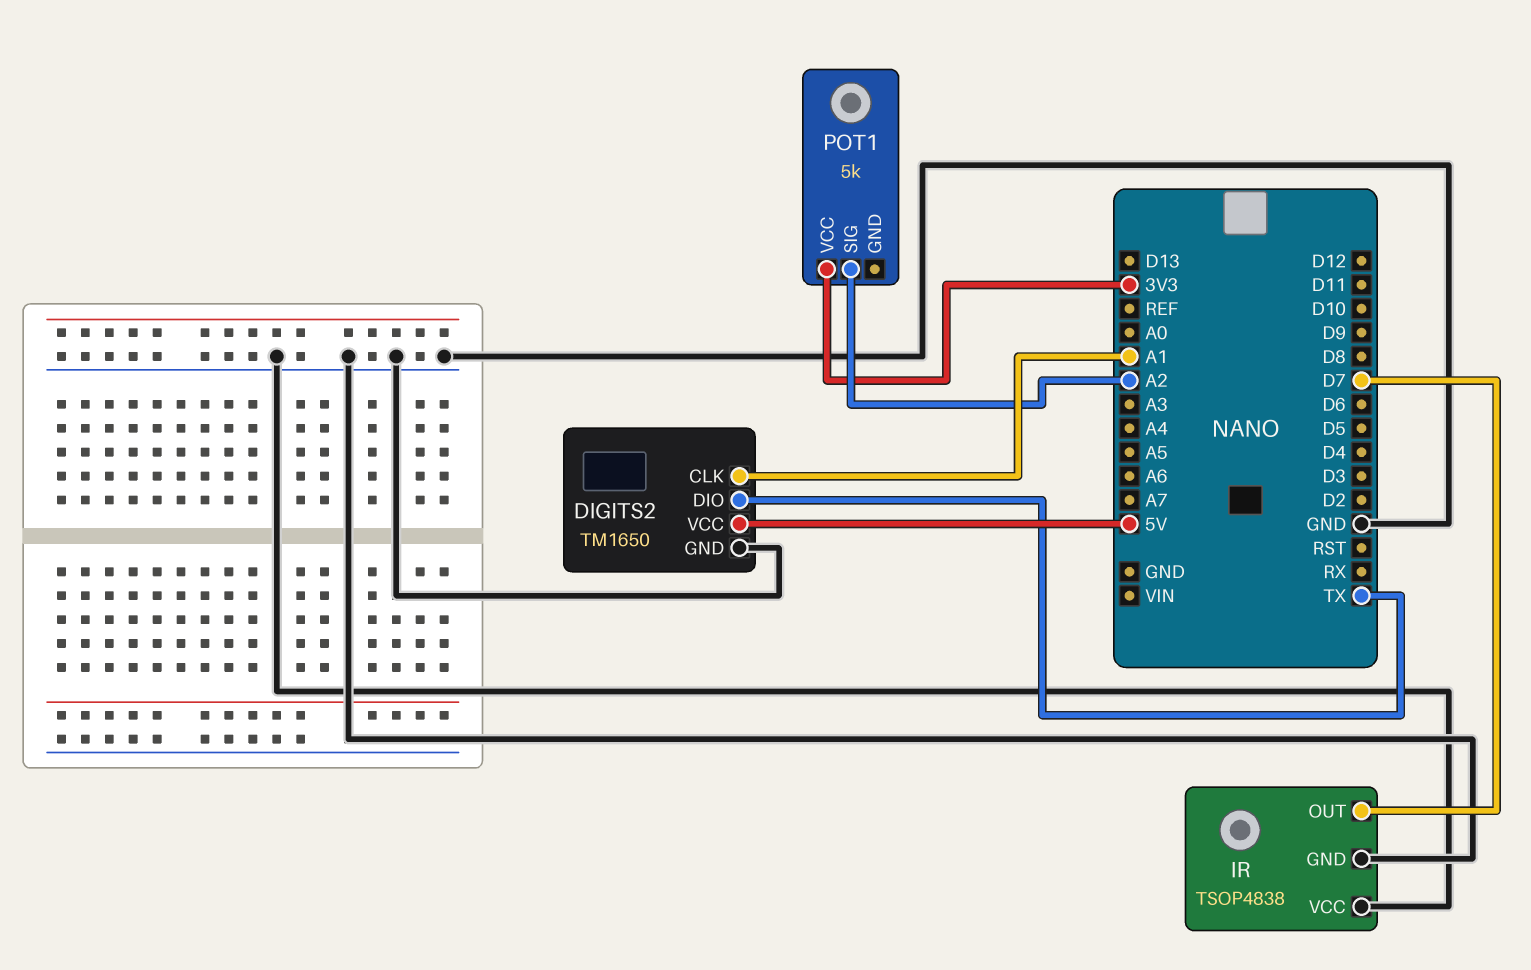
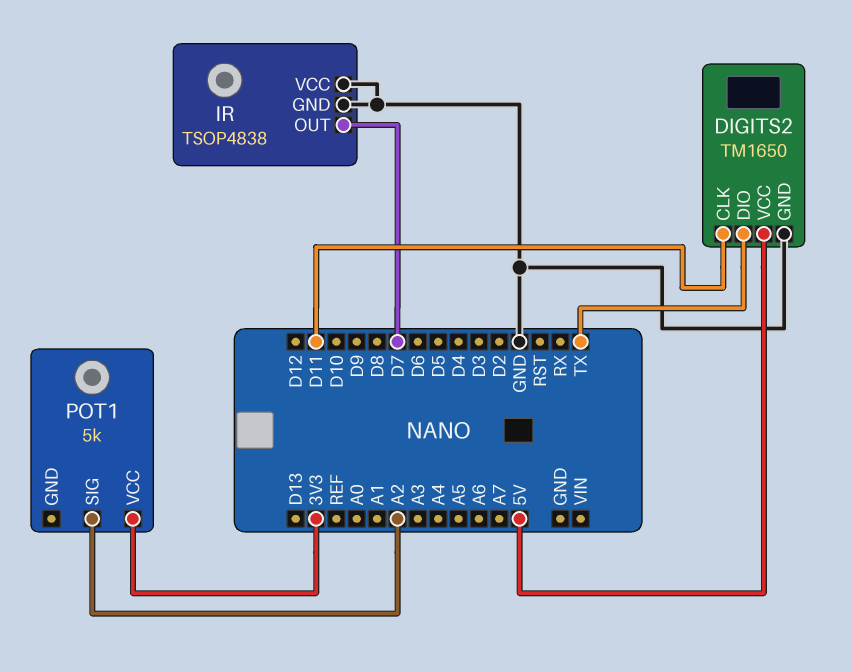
DIGITS2 pin CLK: A1 -> D11

